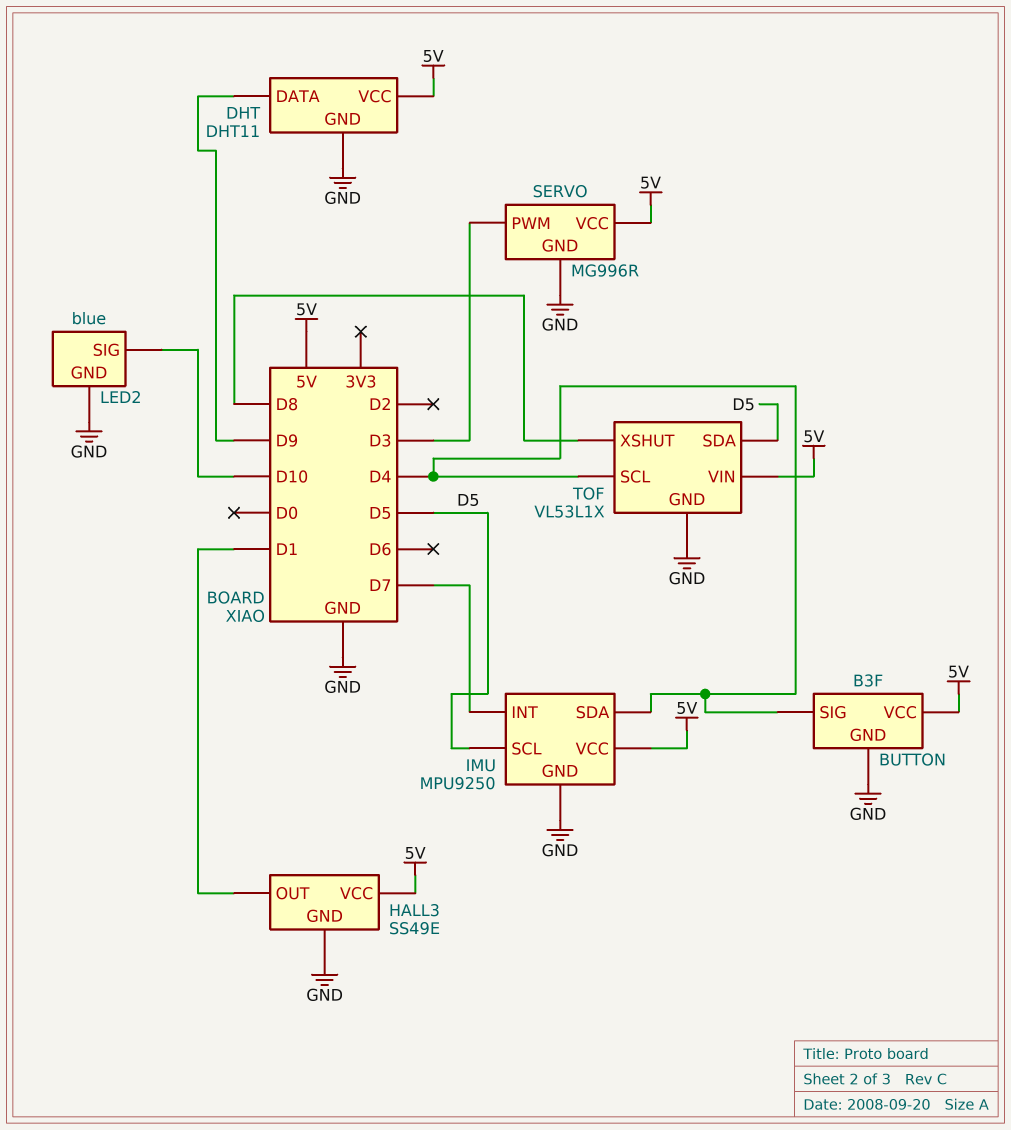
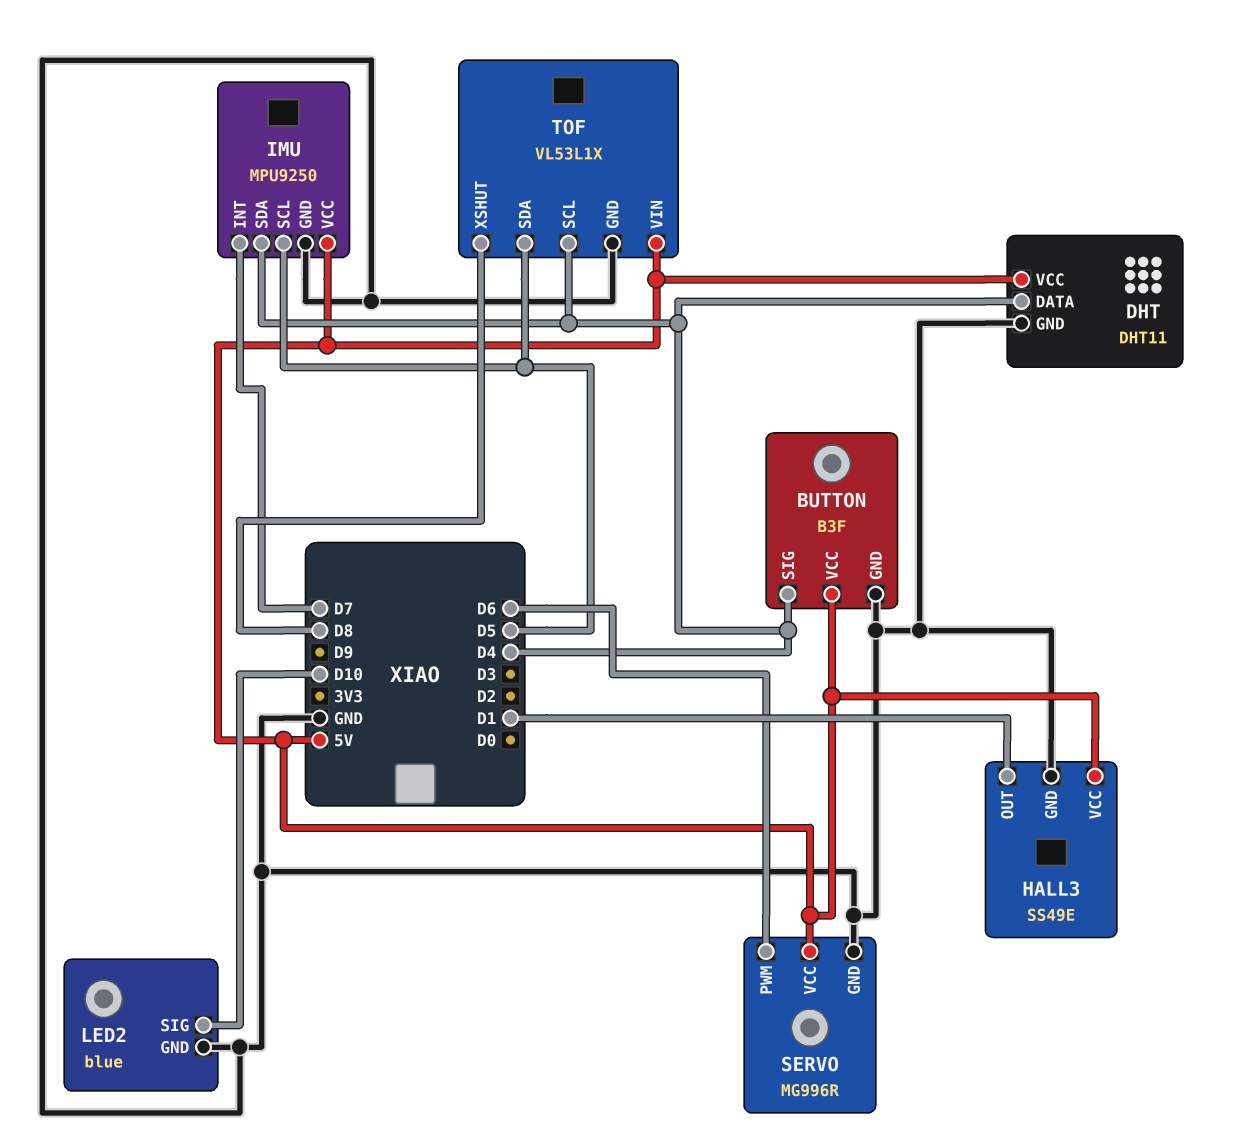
DHT pin DATA: D9 -> D4
SERVO pin PWM: D3 -> D6

